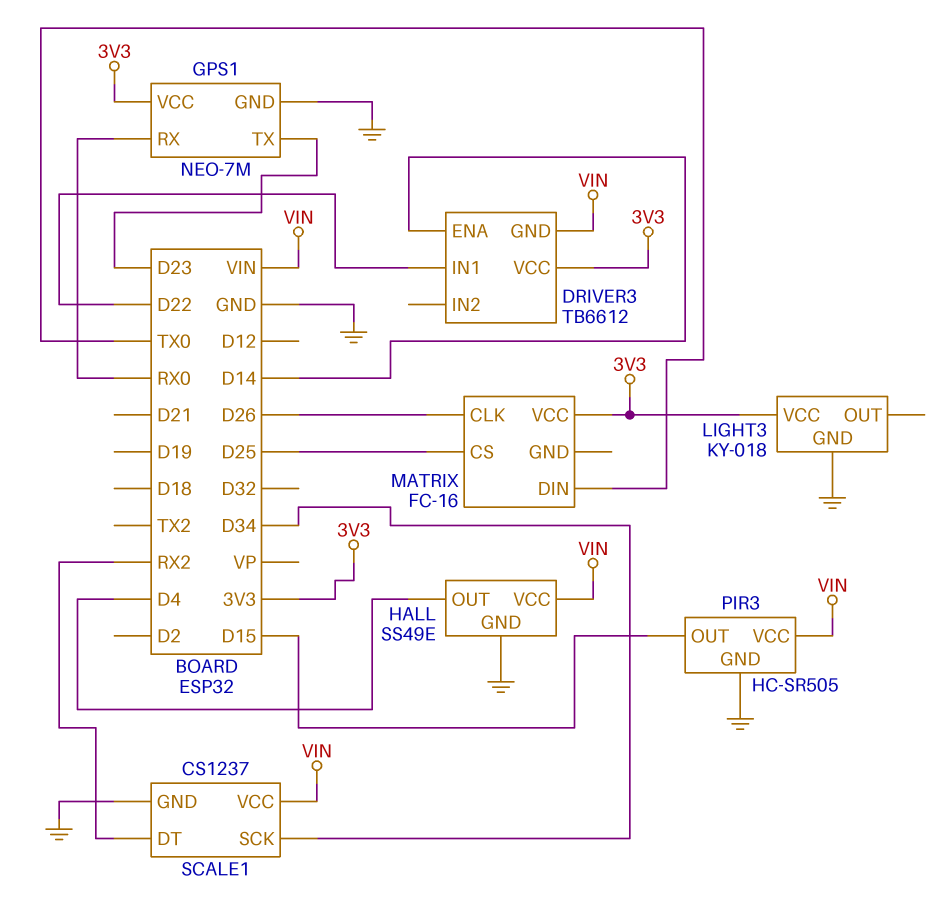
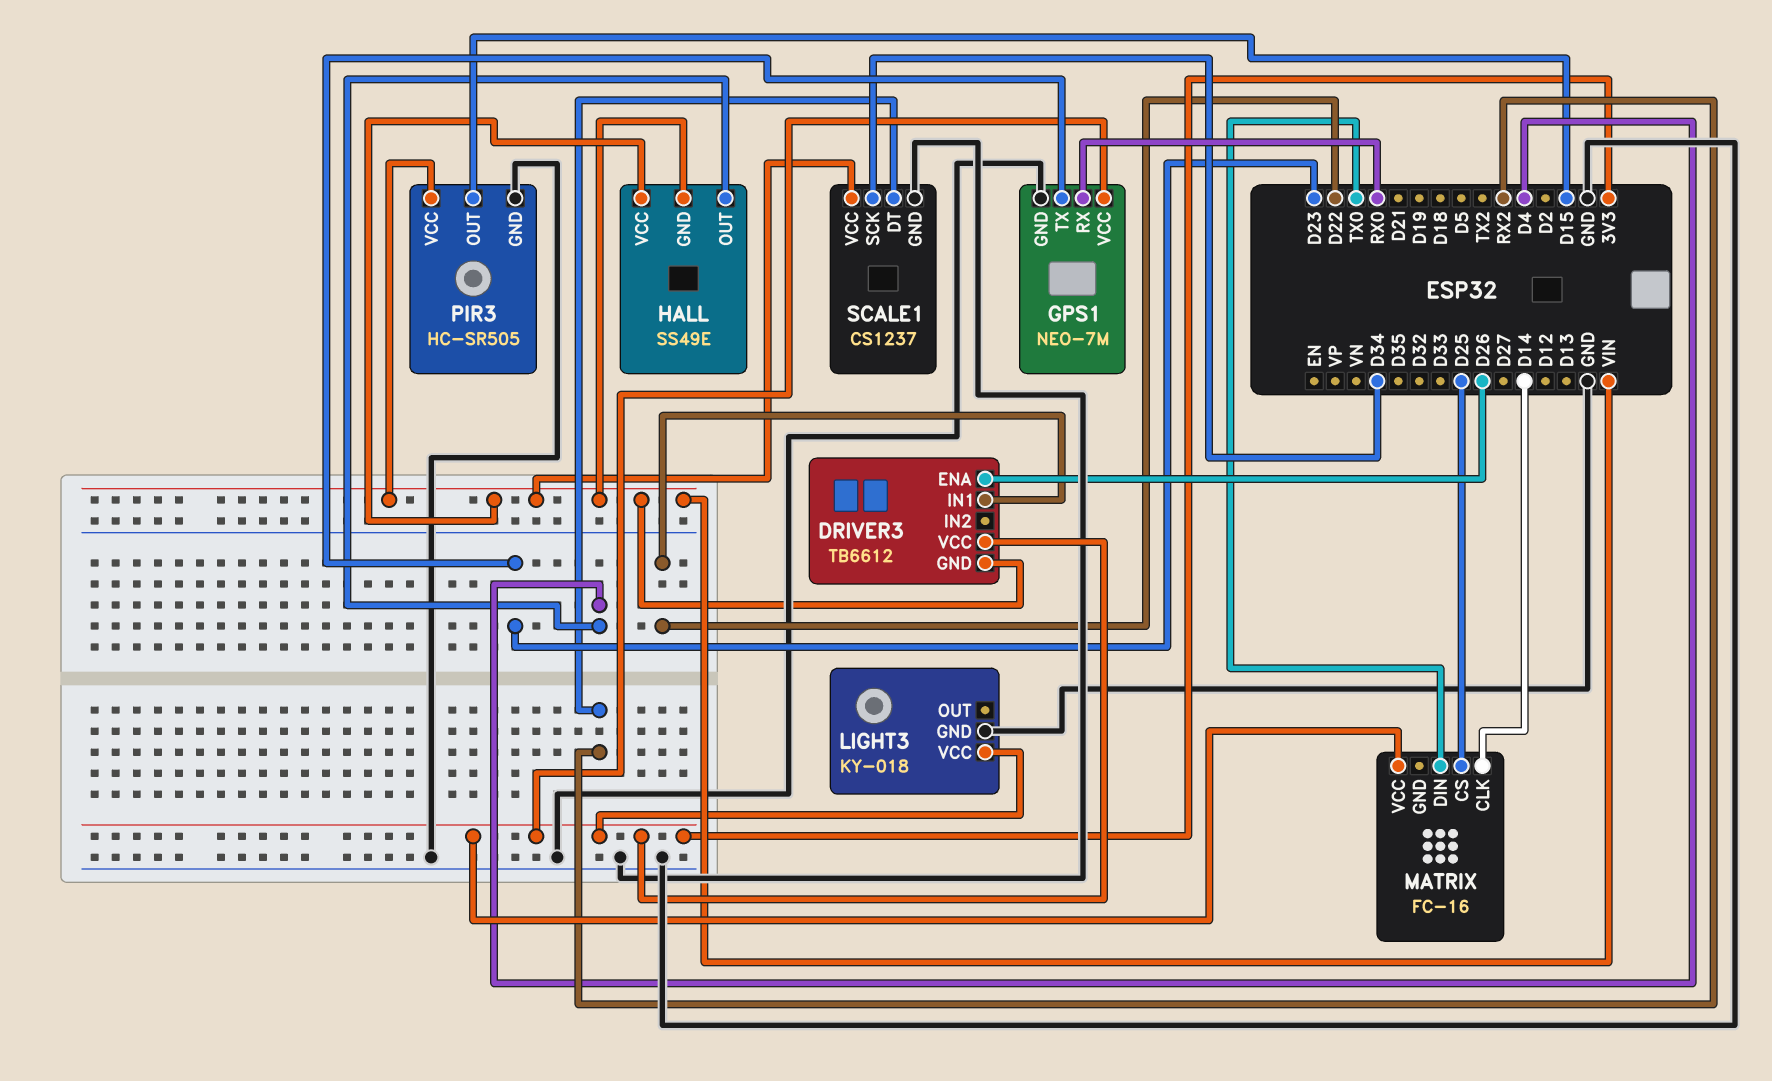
DRIVER3 pin ENA: D14 -> D26
HALL pin GND: GND -> VIN
MATRIX pin CLK: D26 -> D14

